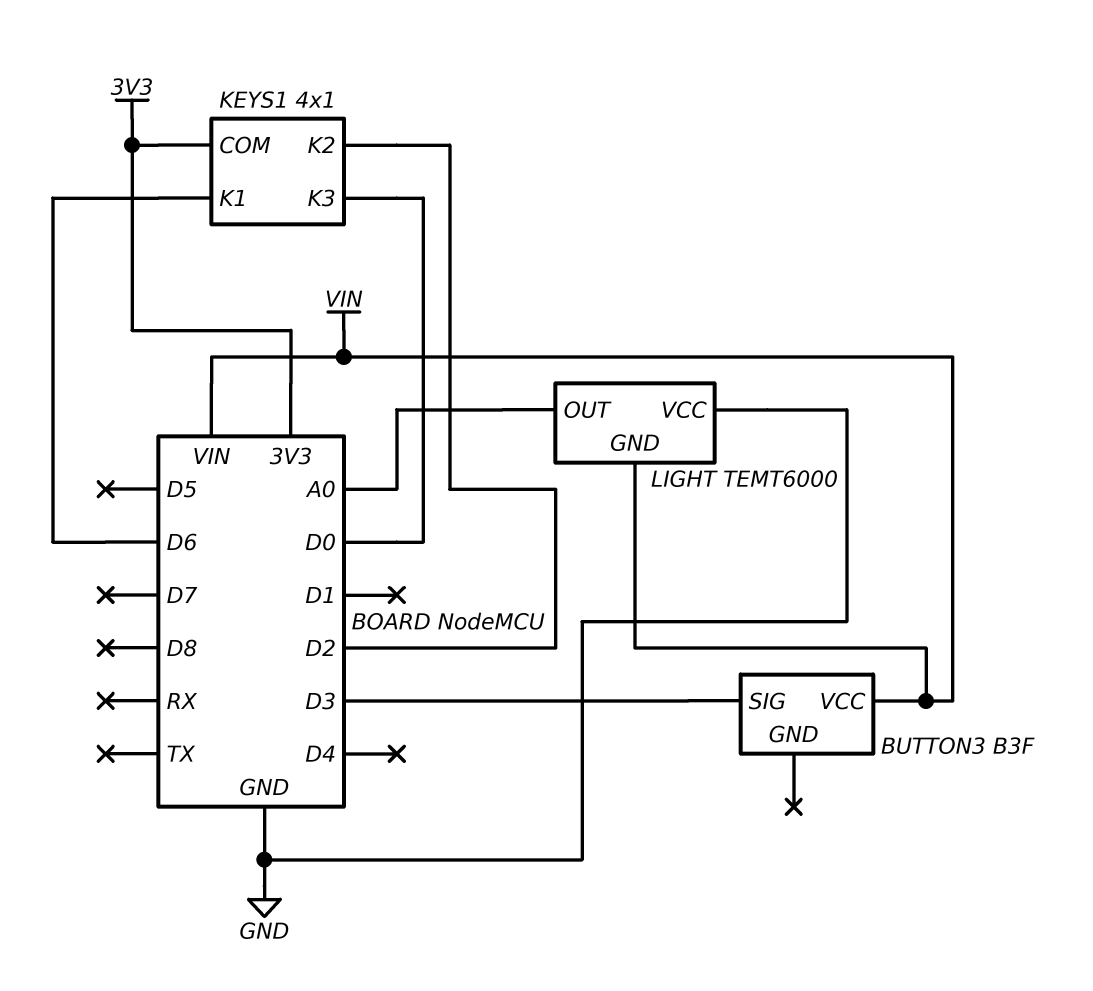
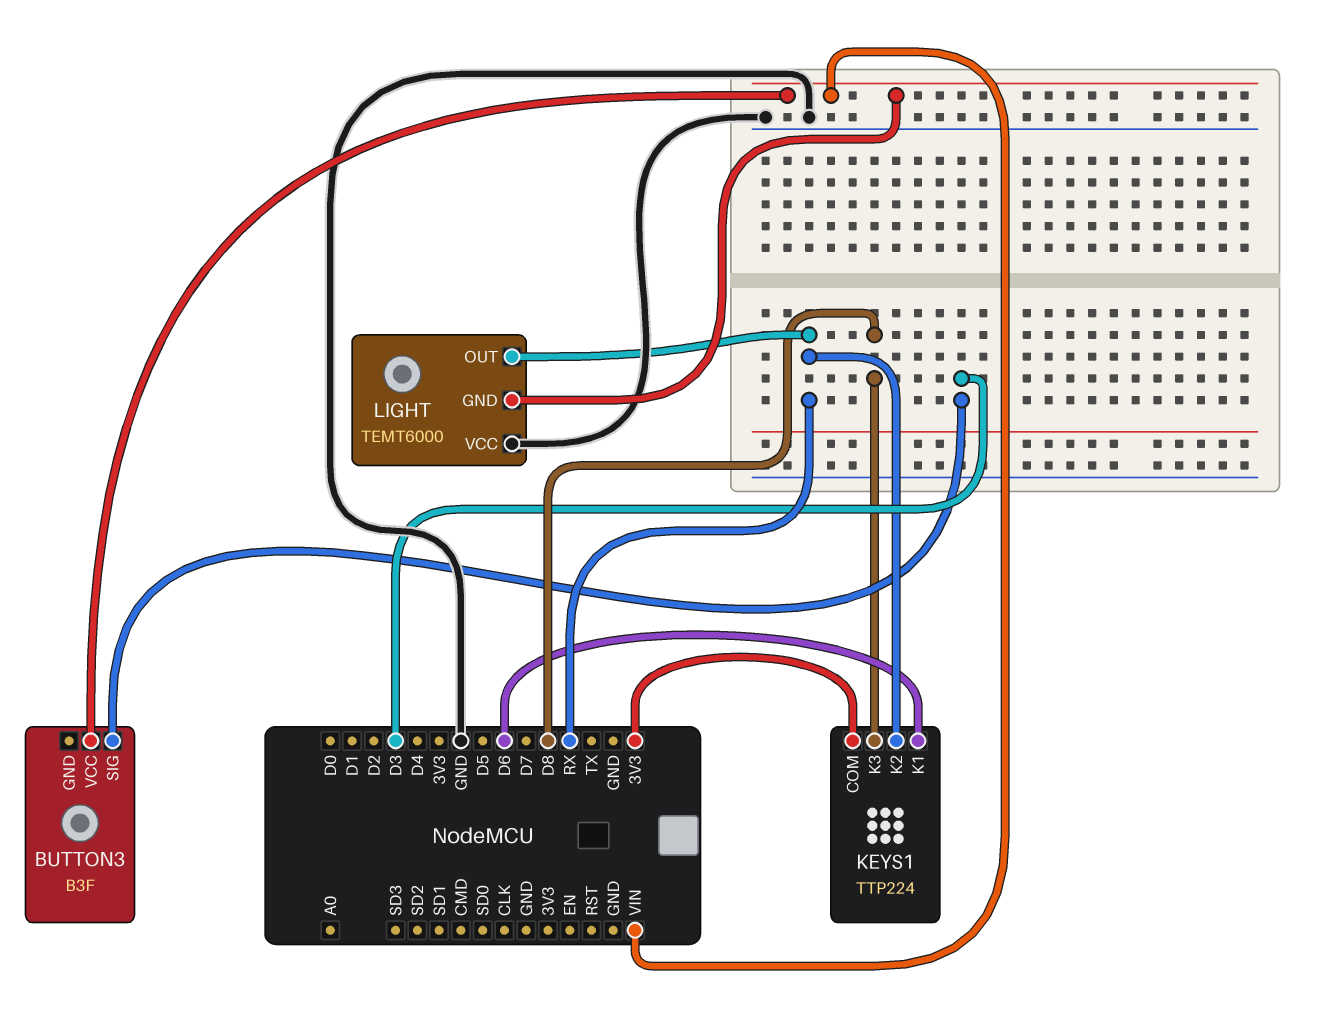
KEYS1: 4x1 -> TTP224
KEYS1 pin K2: D2 -> RX
KEYS1 pin K3: D0 -> D8
LIGHT pin OUT: A0 -> RX

